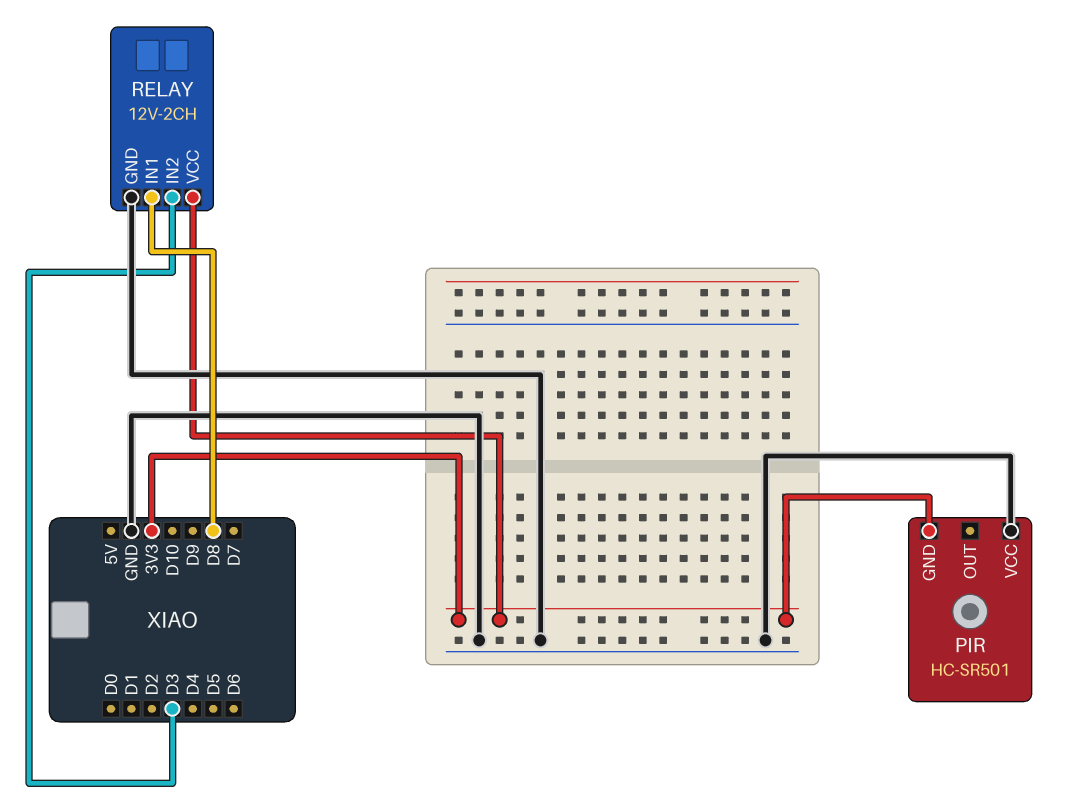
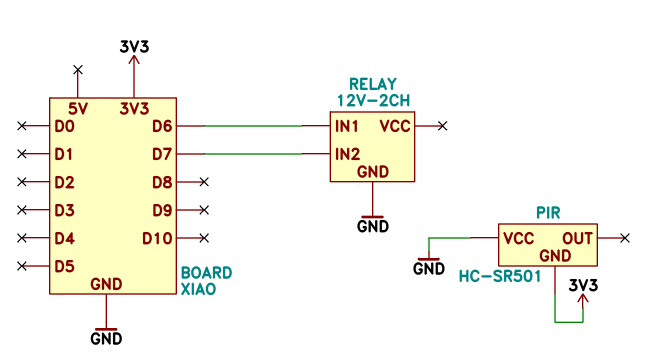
RELAY pin IN1: D8 -> D6
RELAY pin IN2: D3 -> D7
RELAY pin VCC: 3V3 -> none

